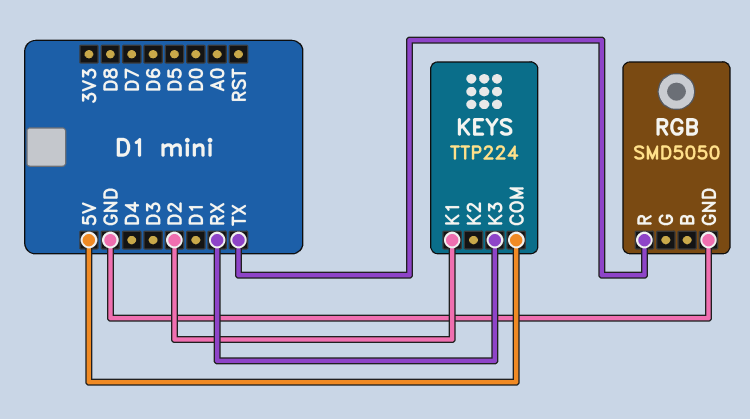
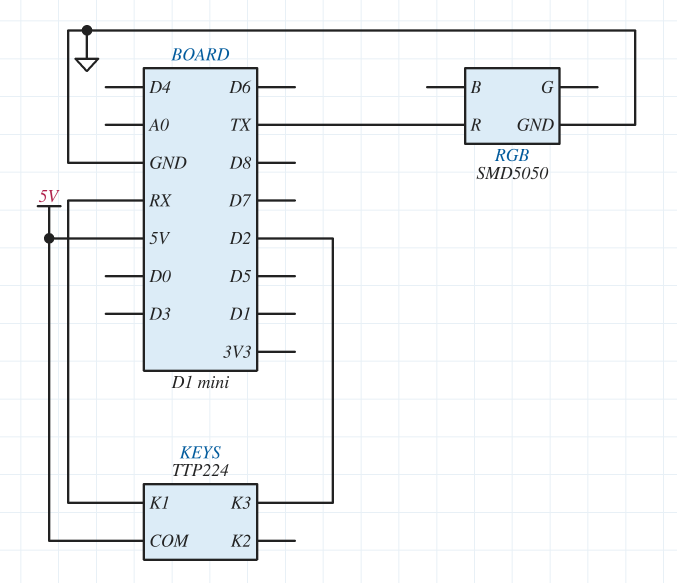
KEYS pin K1: D2 -> RX
KEYS pin K3: RX -> D2

